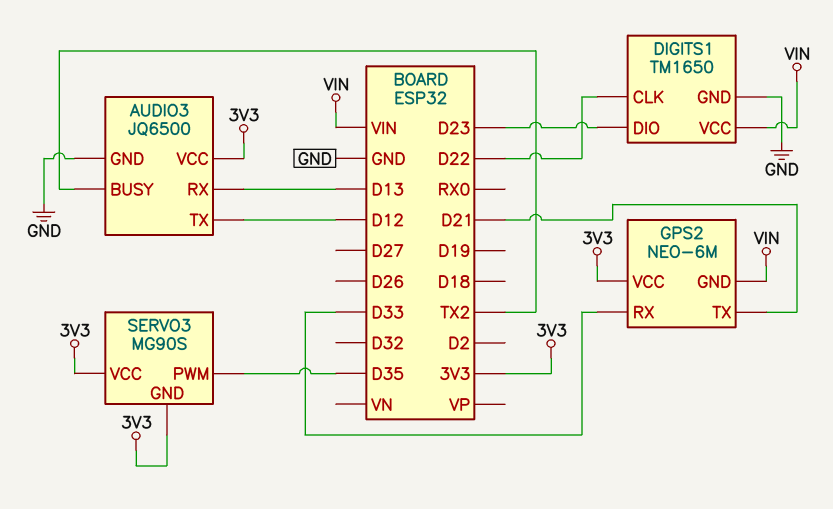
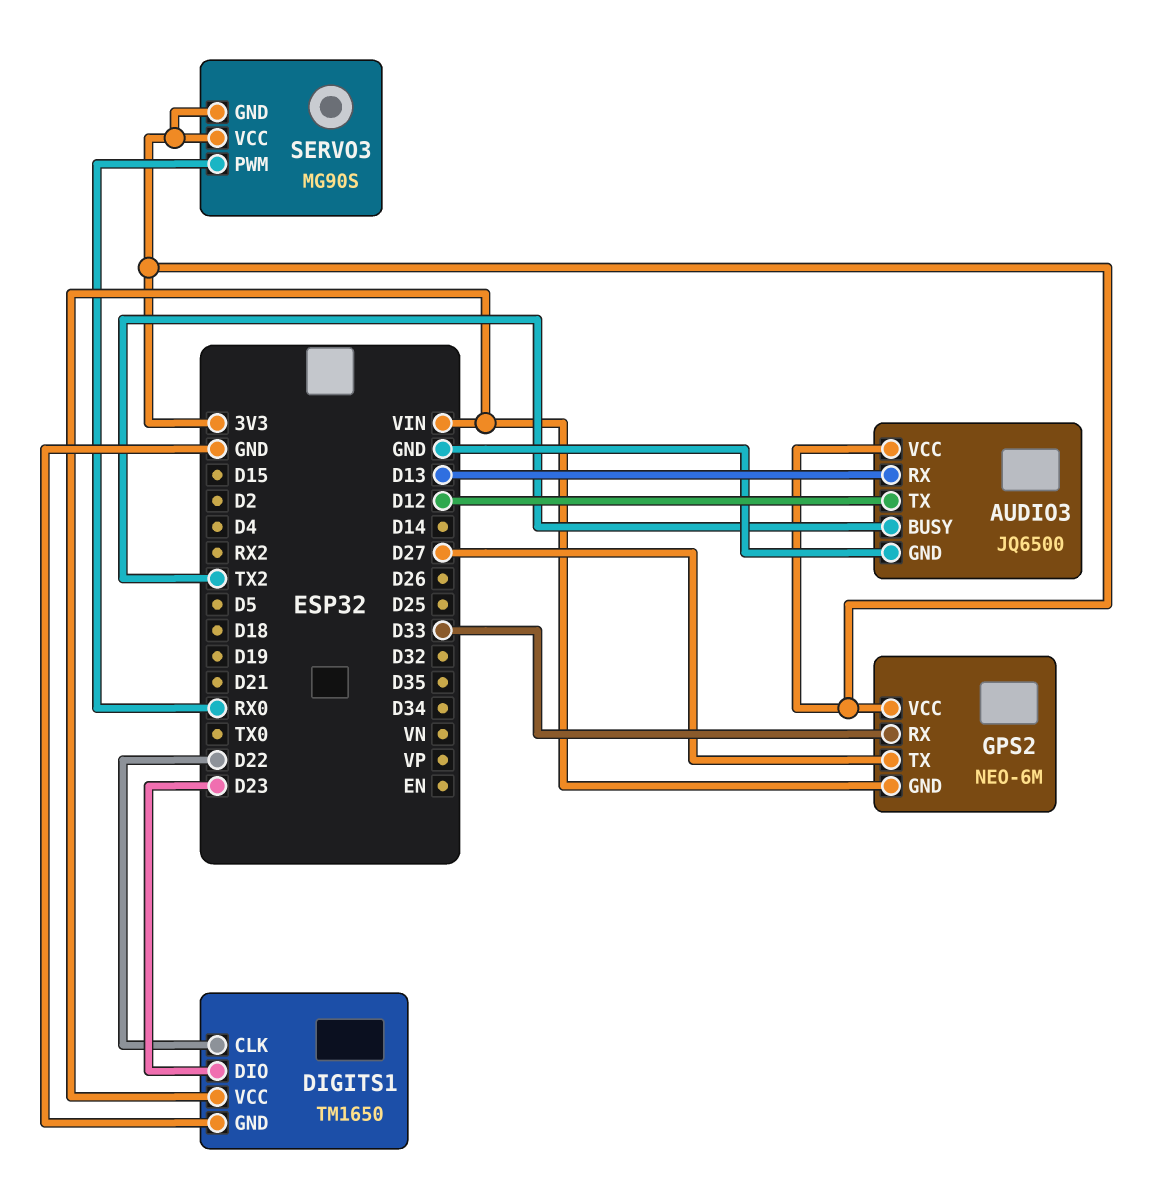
GPS2 pin TX: D21 -> D27
SERVO3 pin PWM: D35 -> RX0

